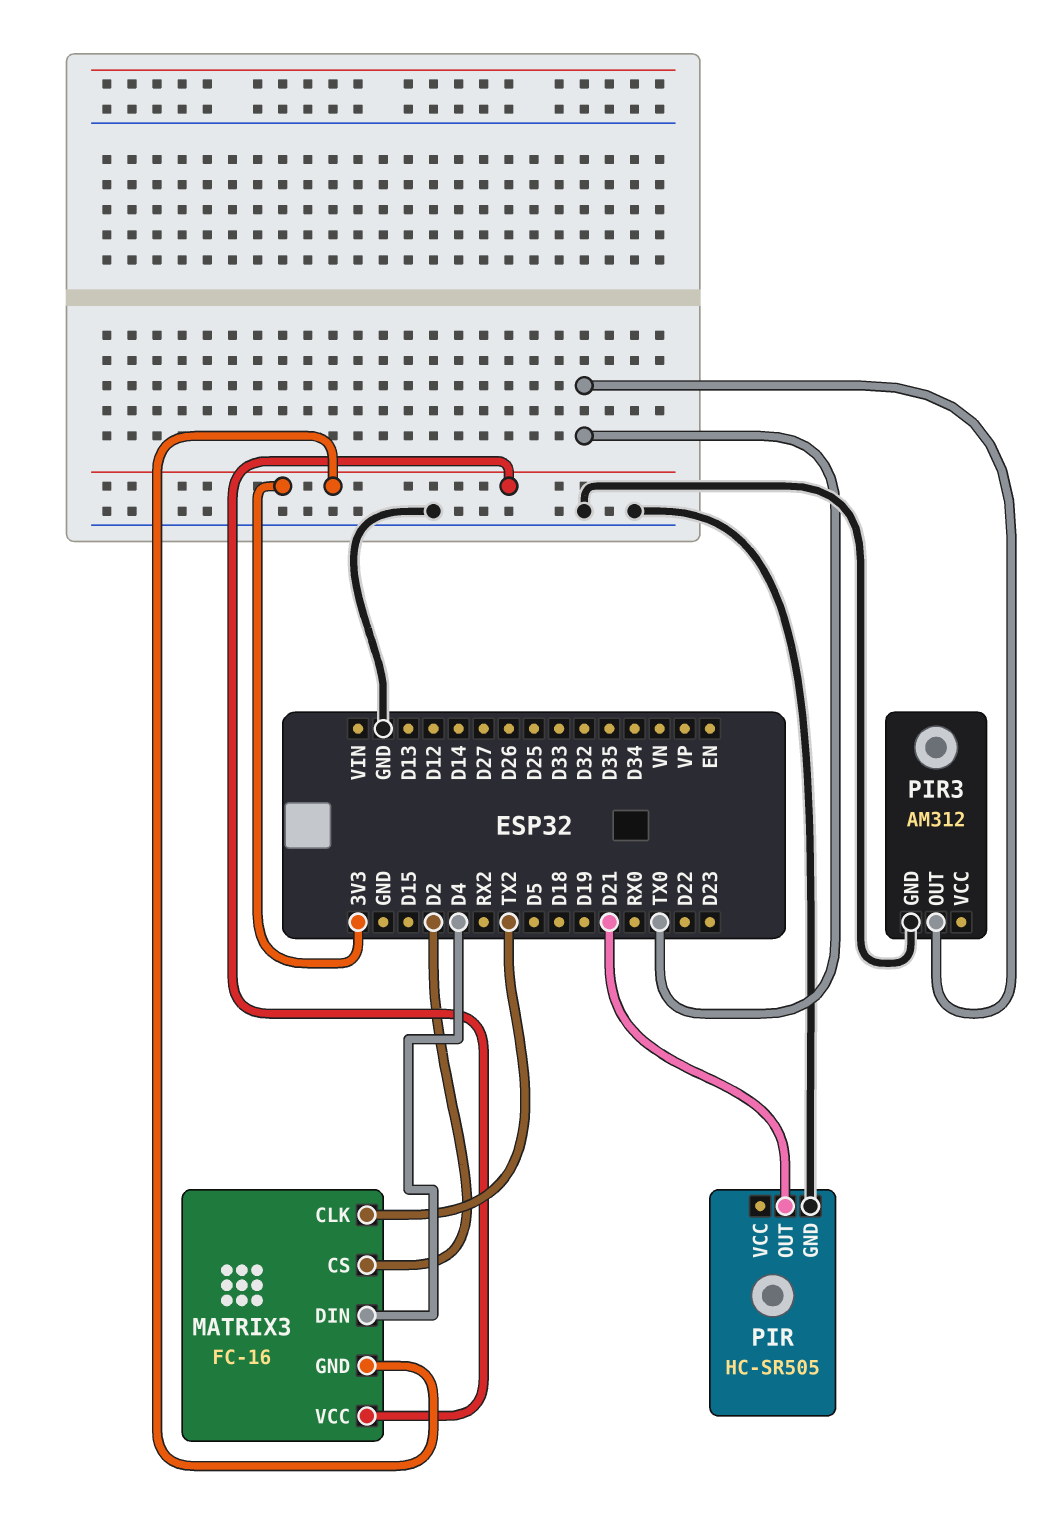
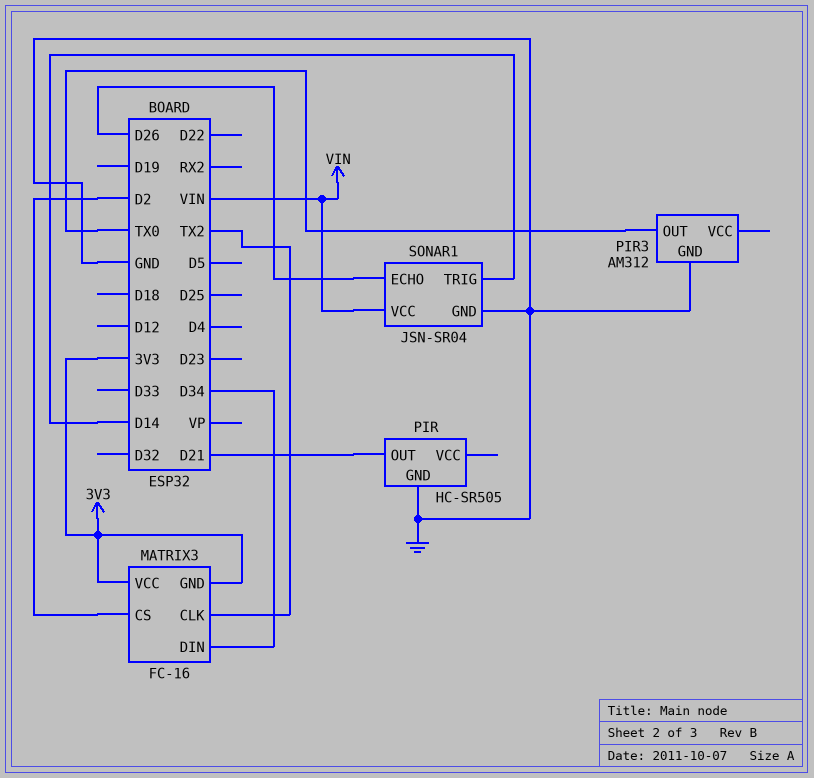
MATRIX3 pin DIN: D4 -> D34
SONAR1: none -> JSN-SR04
SONAR1 pin ECHO: none -> D26
SONAR1 pin GND: none -> GND
SONAR1 pin TRIG: none -> D14
SONAR1 pin VCC: none -> VIN

